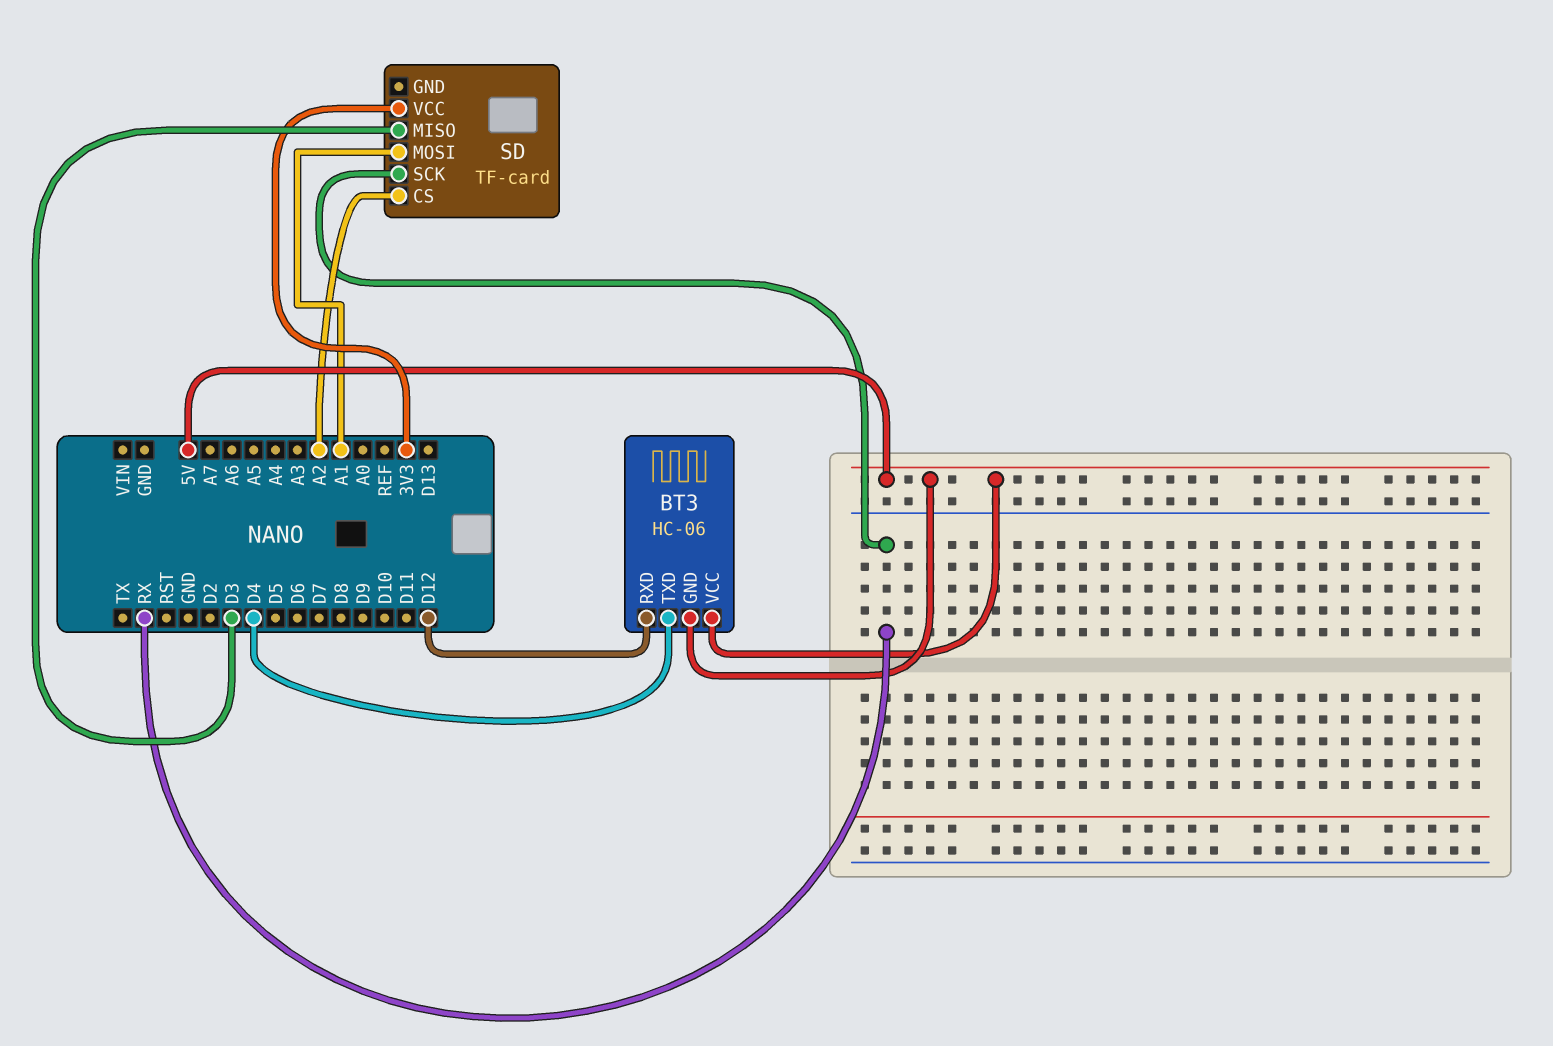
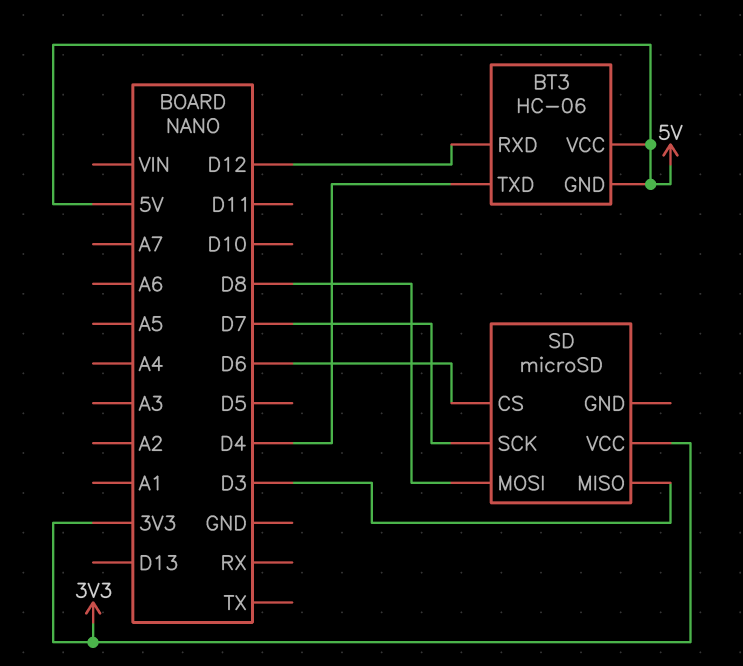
SD: TF-card -> microSD
SD pin CS: A2 -> D6
SD pin MOSI: A1 -> D8
SD pin SCK: RX -> D7

